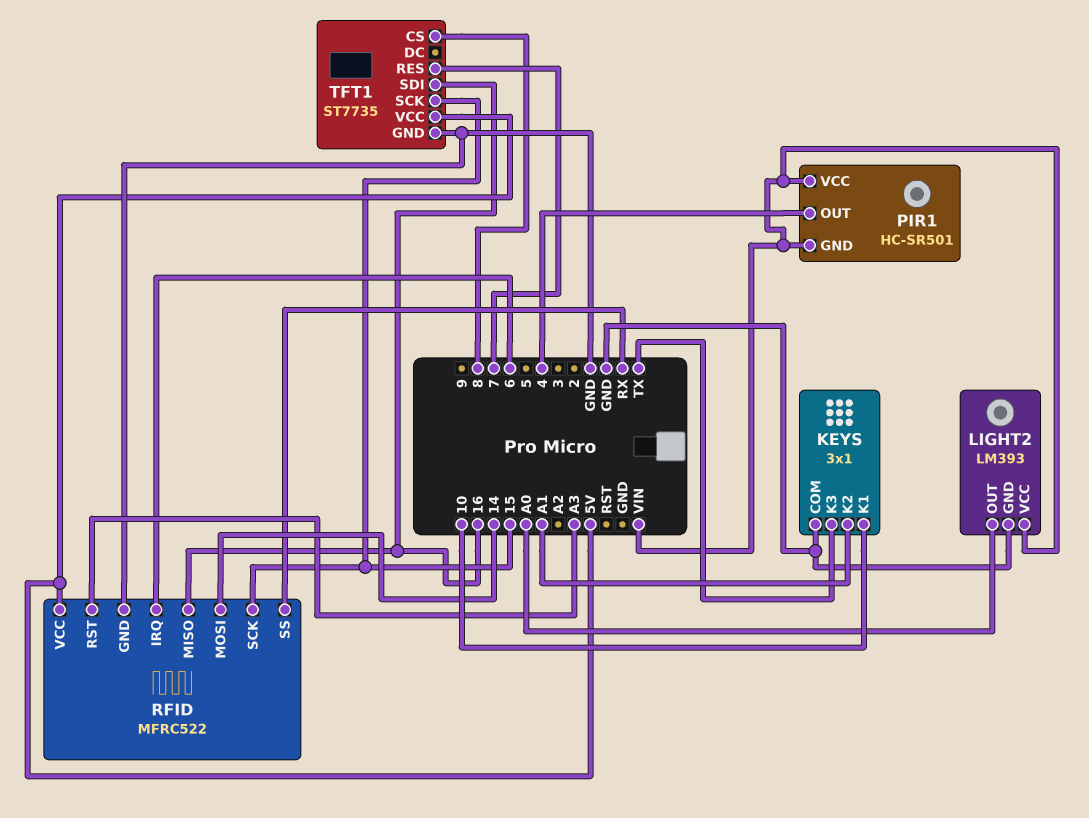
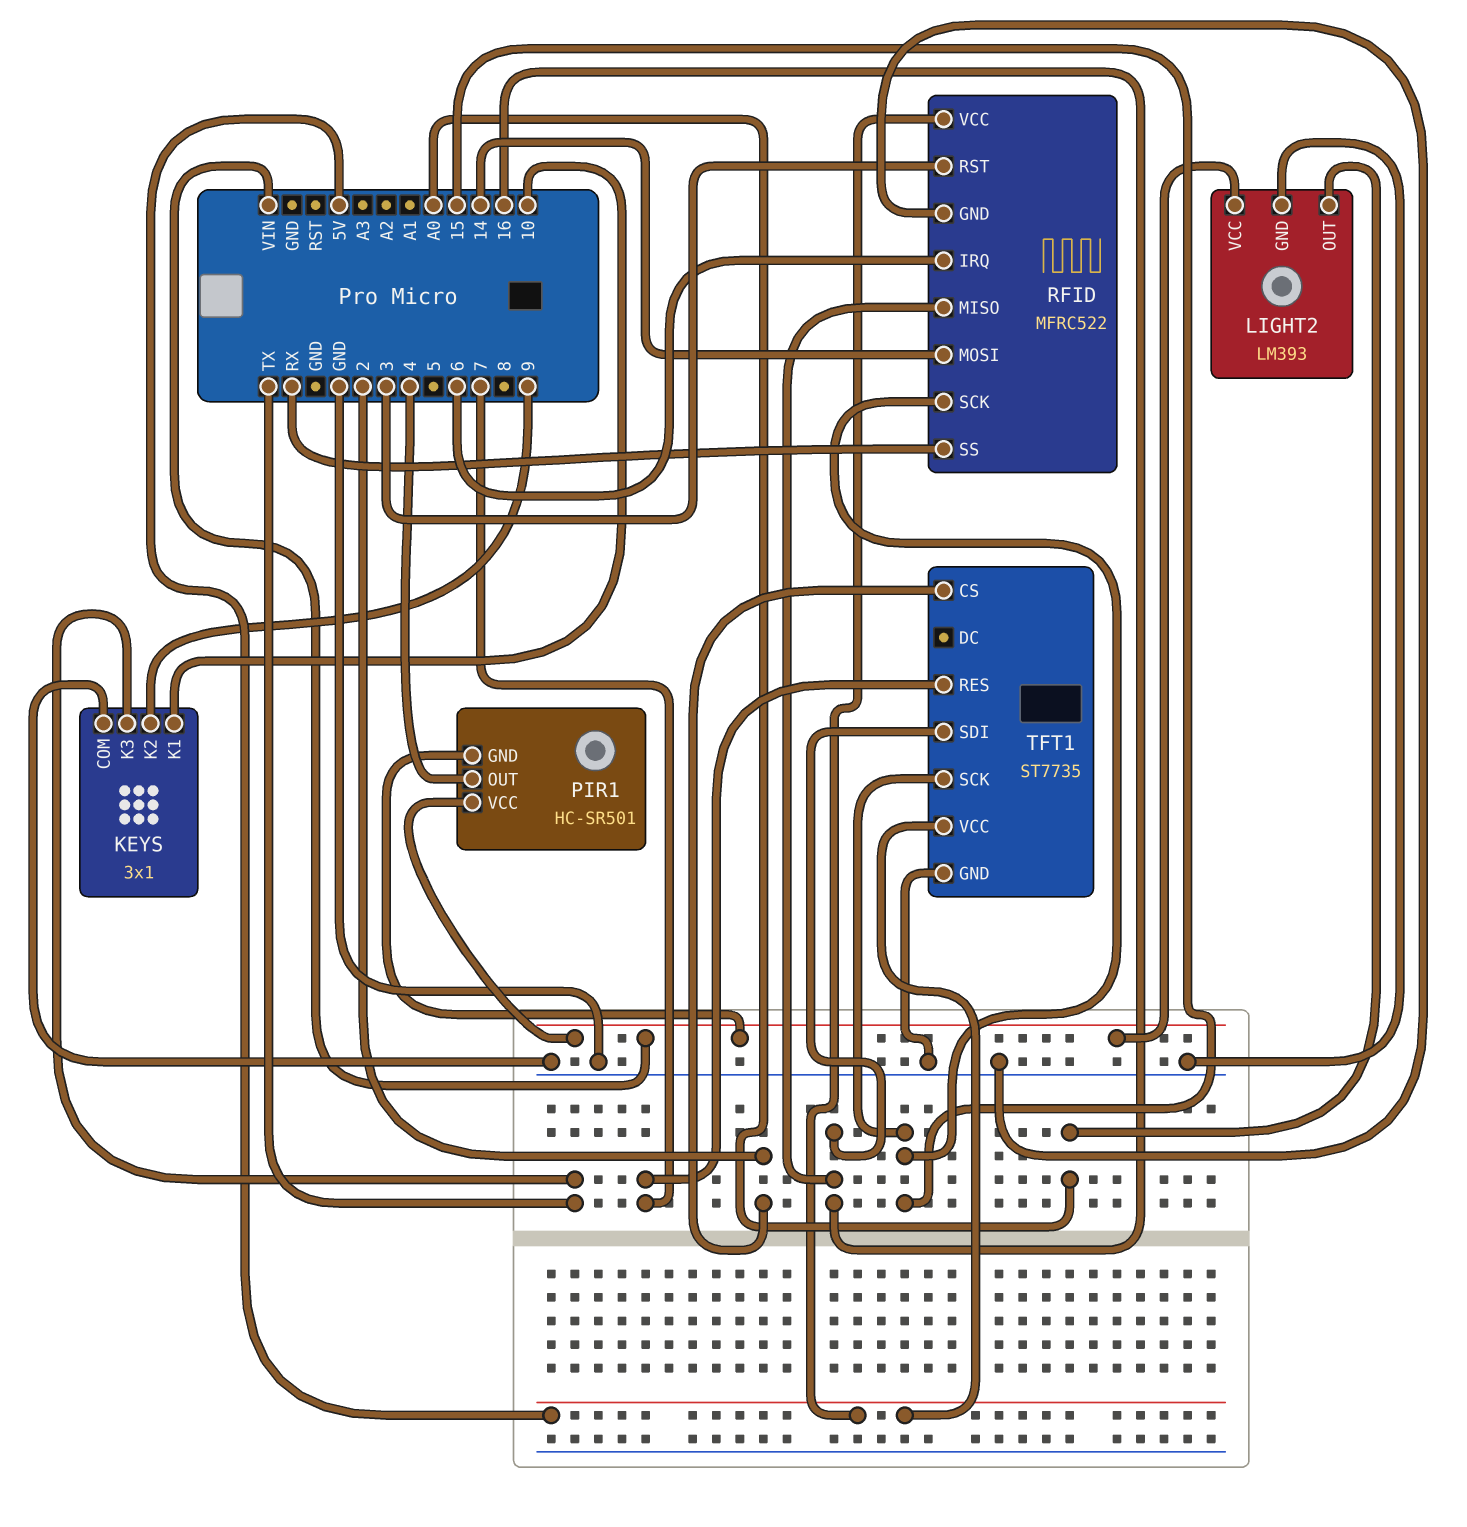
KEYS pin K2: A1 -> 9
RFID pin RST: A3 -> 3
TFT1 pin CS: 8 -> 2

